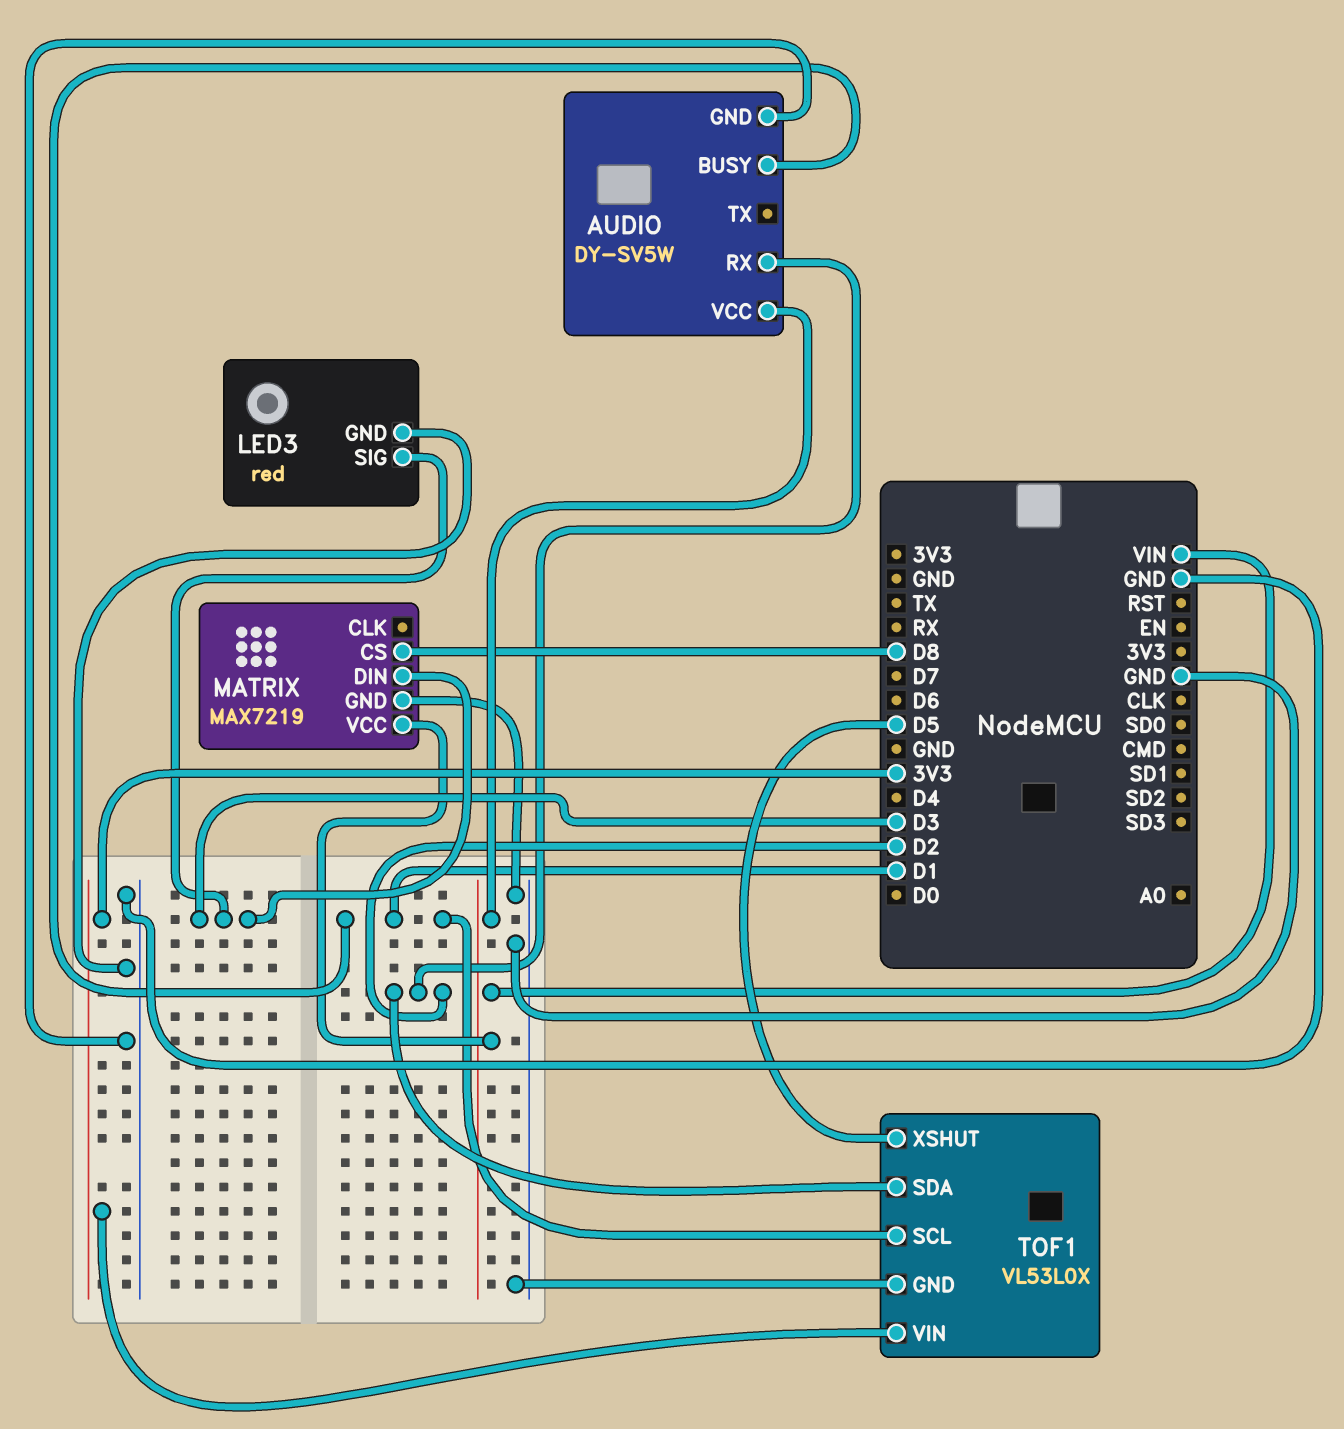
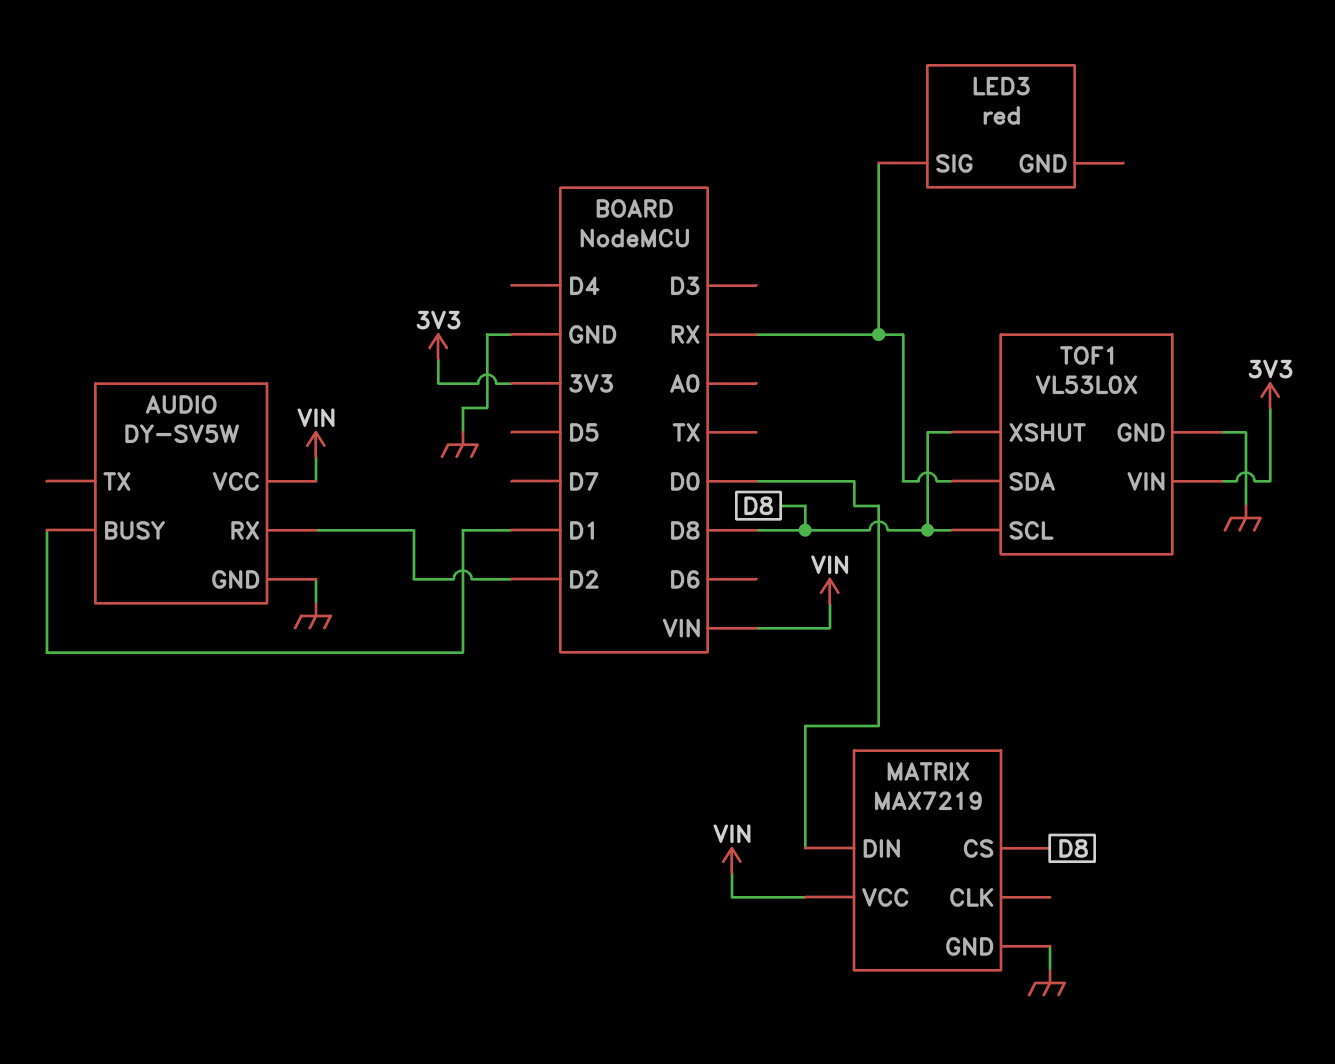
LED3 pin GND: GND -> none
LED3 pin SIG: D3 -> RX
MATRIX pin DIN: D3 -> D0
TOF1 pin SCL: D1 -> D8
TOF1 pin SDA: D2 -> RX
TOF1 pin XSHUT: D5 -> D8

